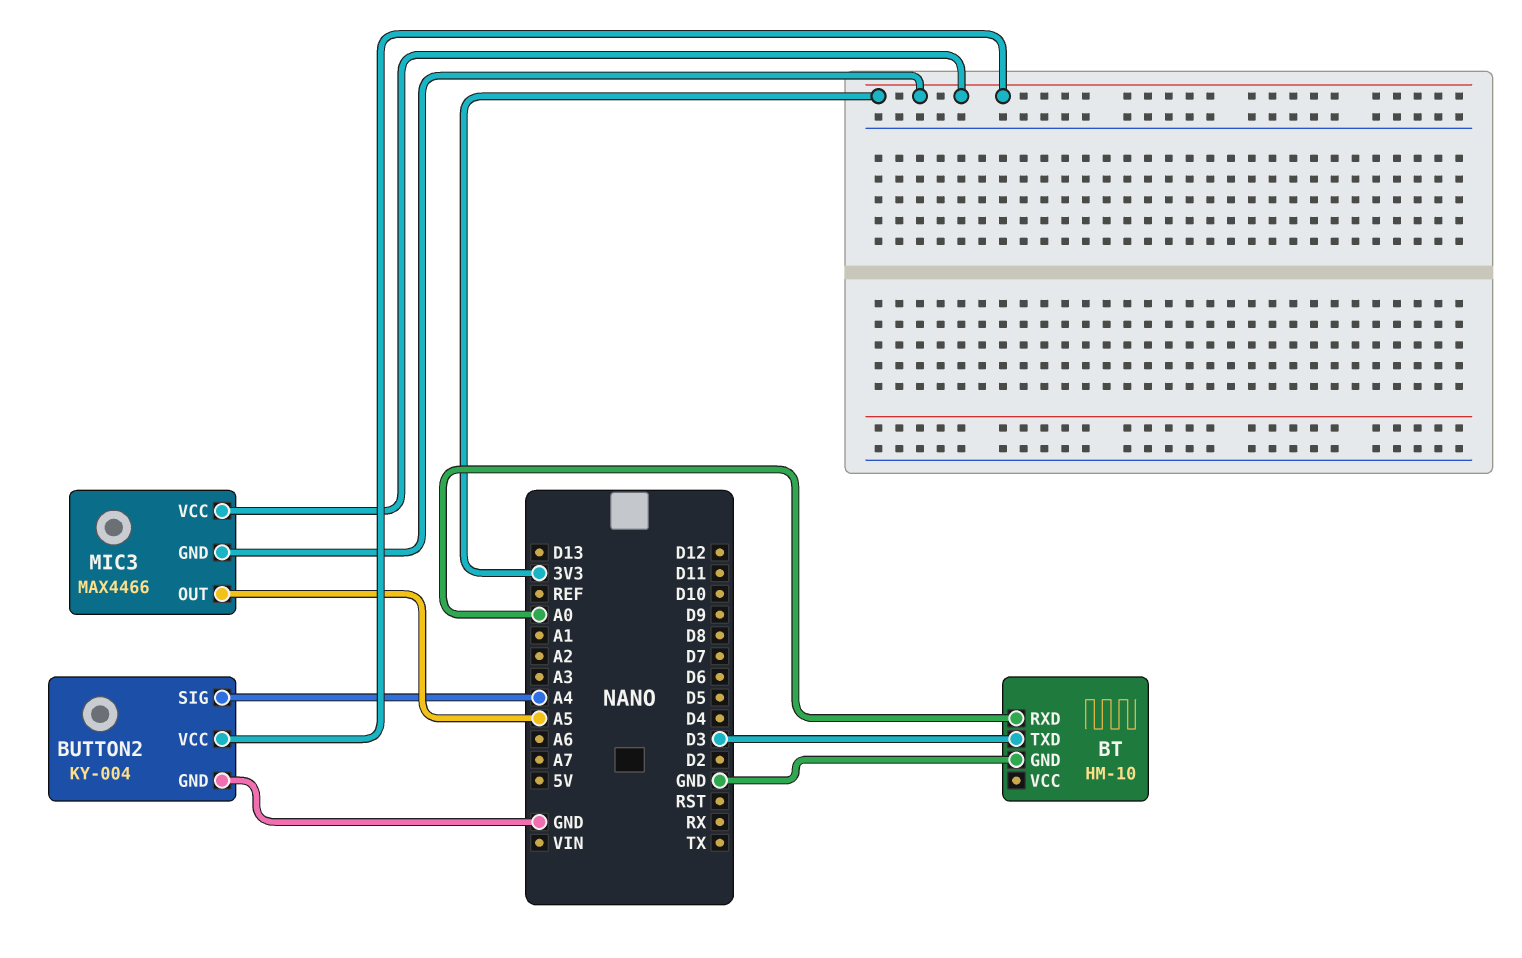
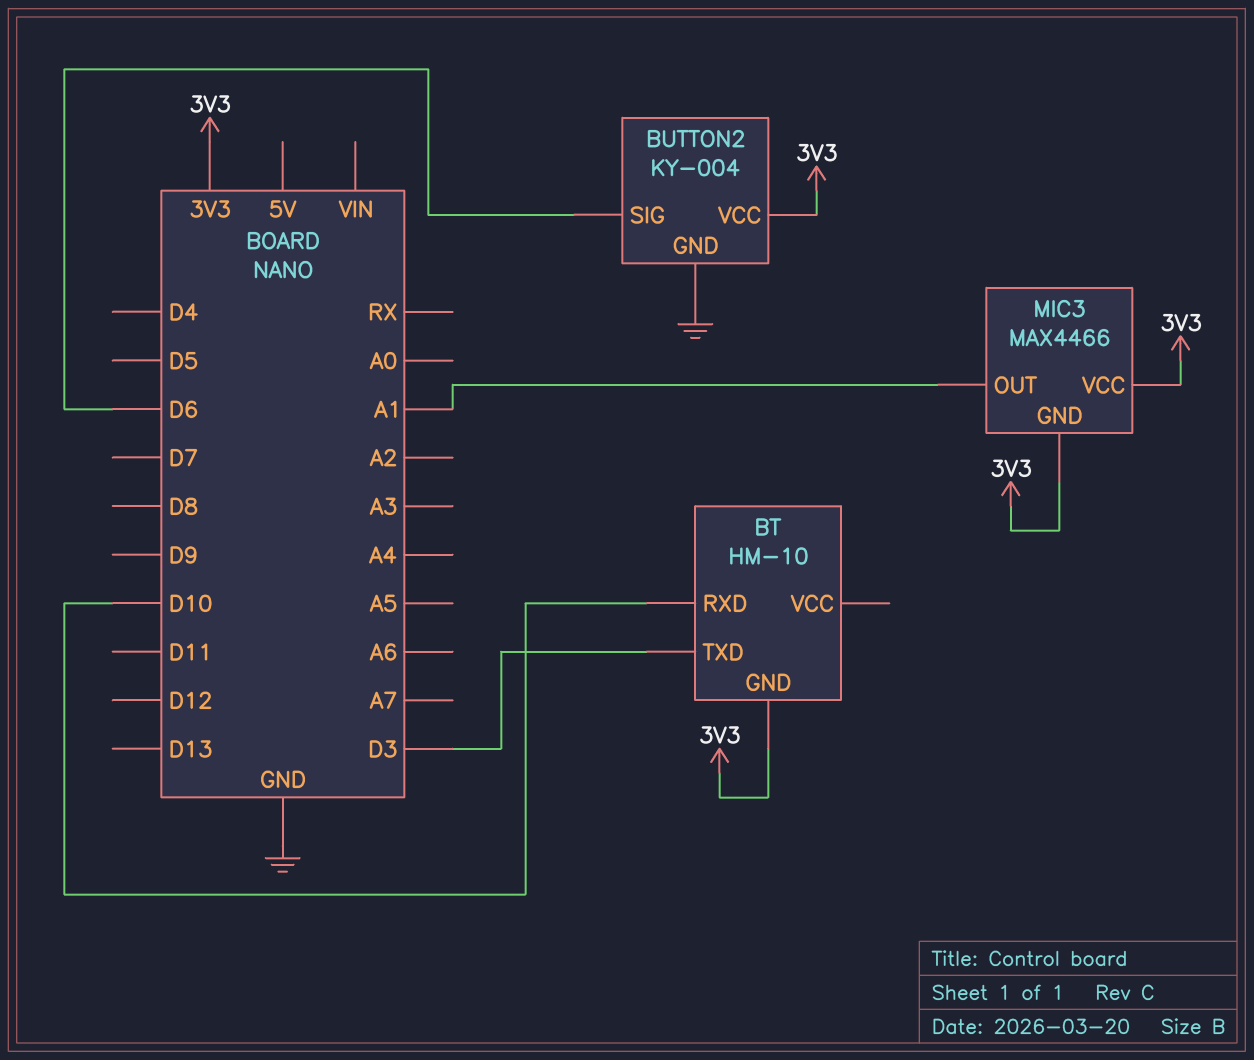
BT pin GND: GND -> 3V3
BT pin RXD: A0 -> D10
BUTTON2 pin SIG: A4 -> D6
MIC3 pin OUT: A5 -> A1

